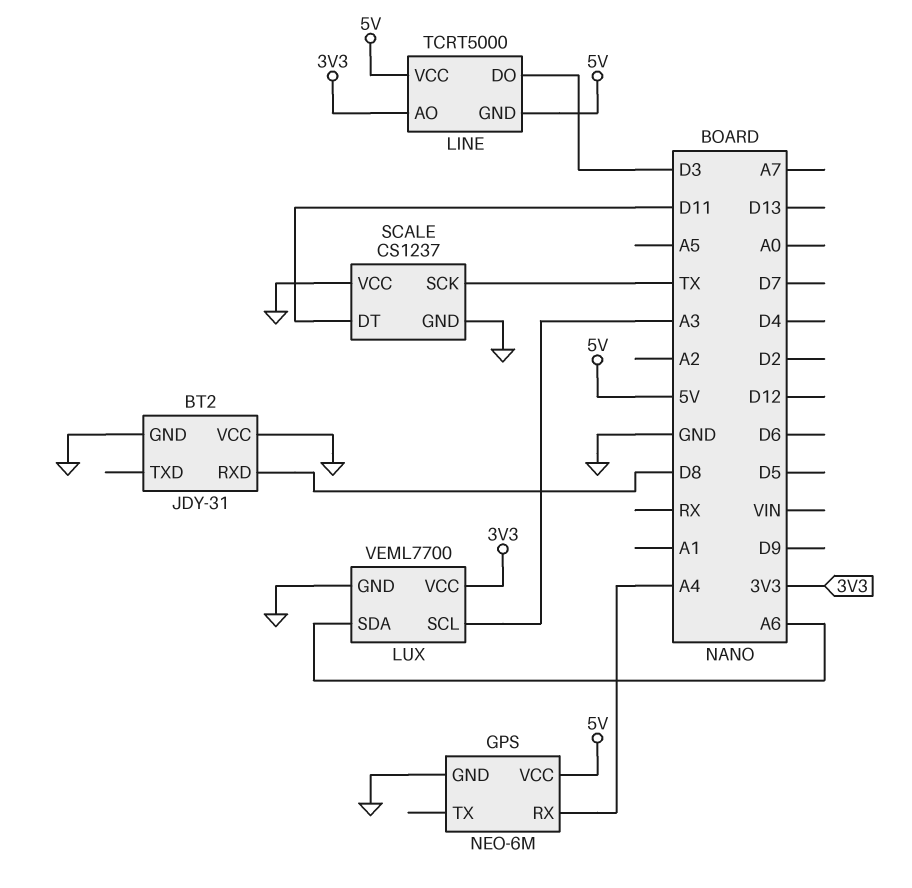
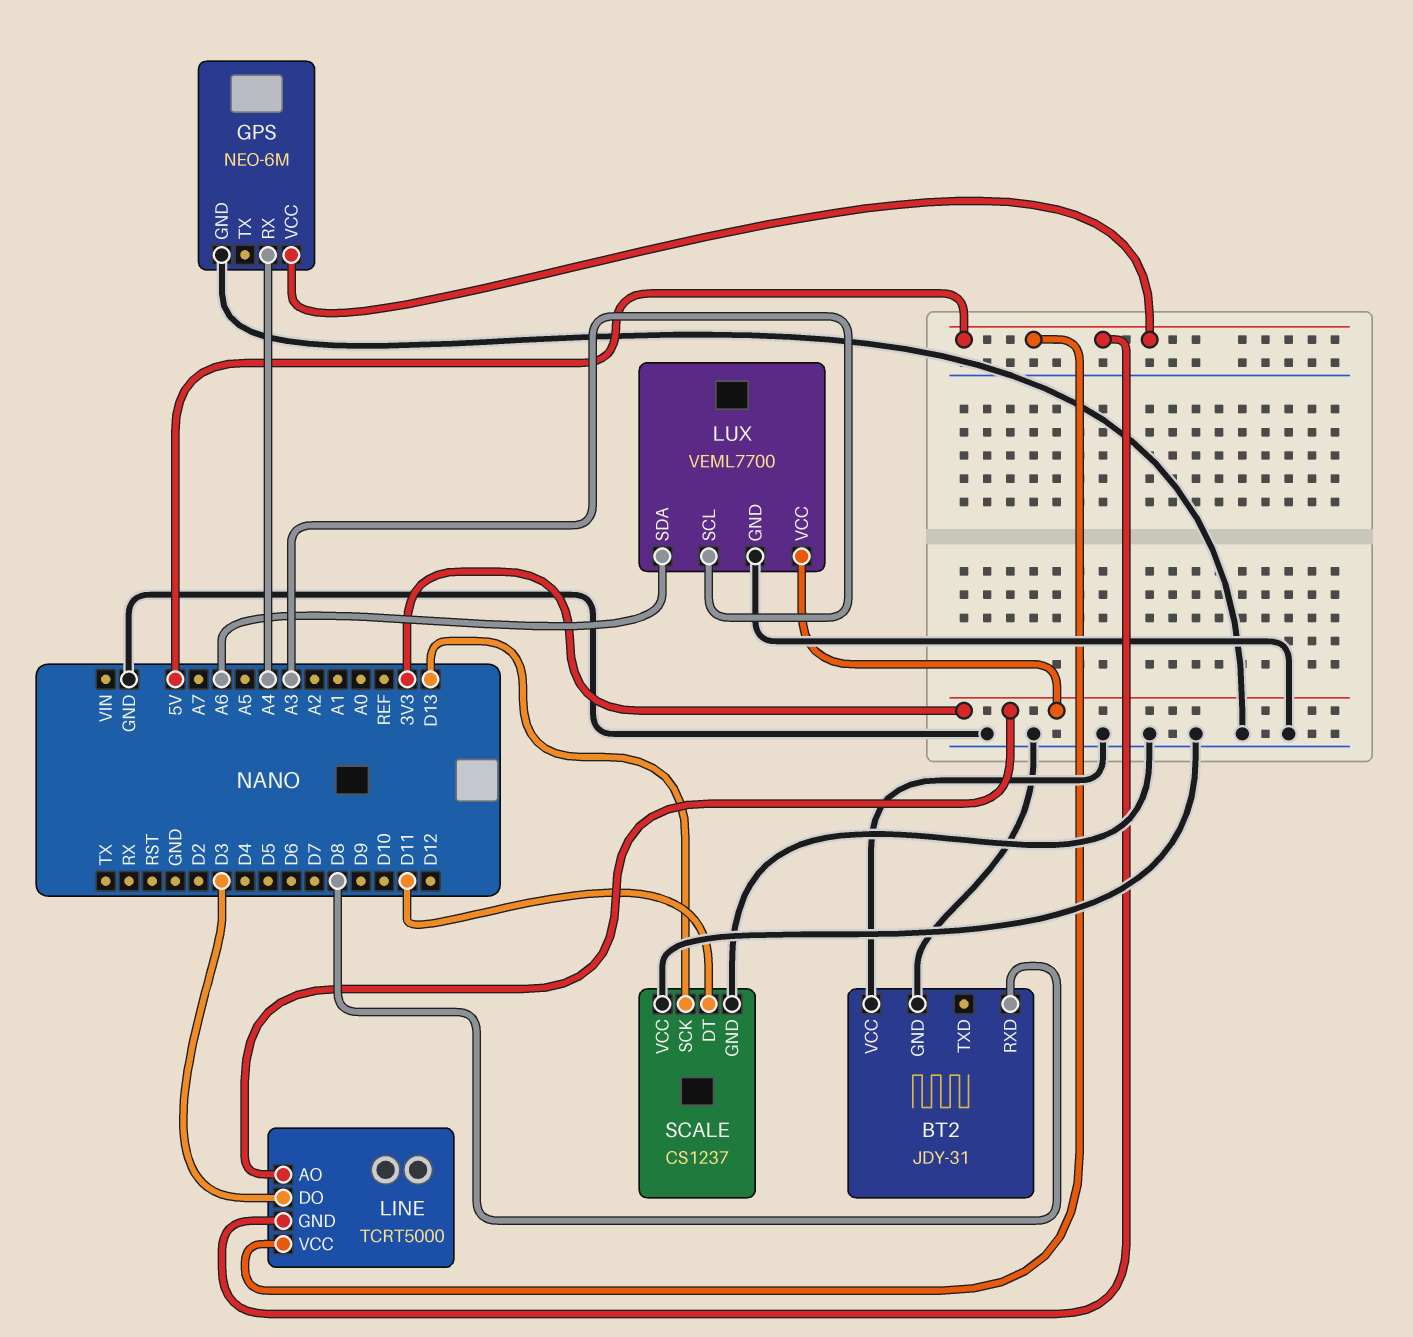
SCALE pin SCK: TX -> D13

